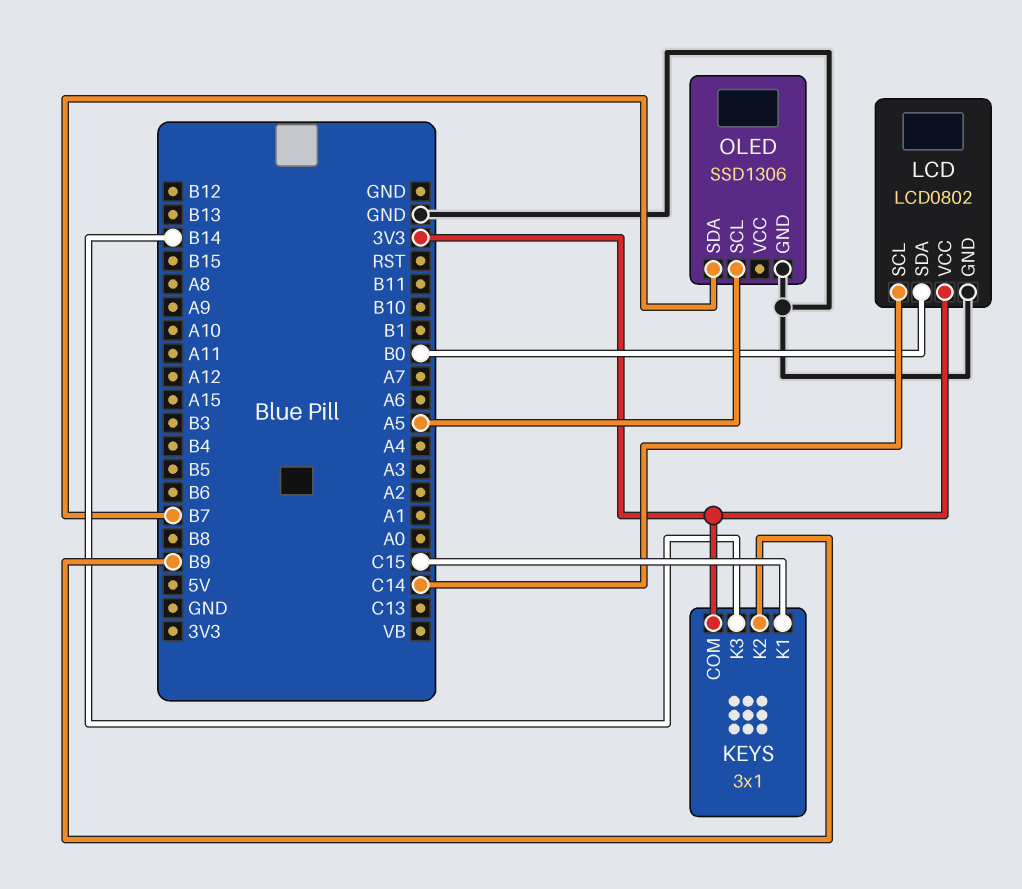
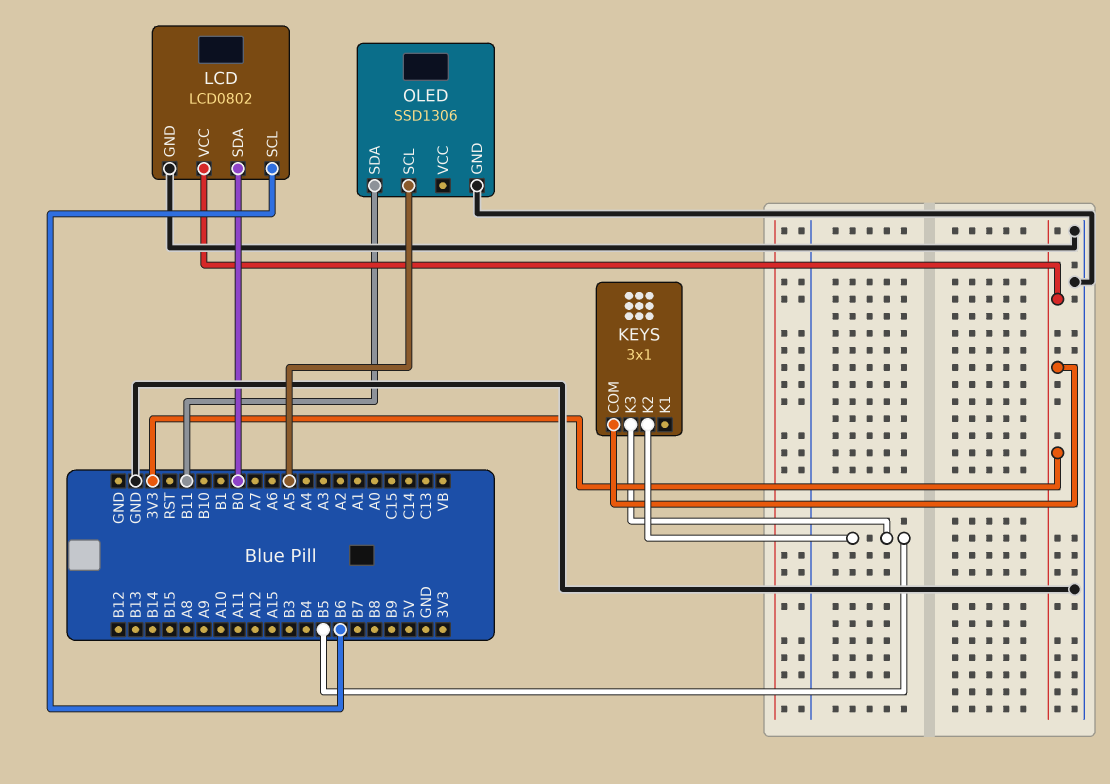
KEYS pin K1: C15 -> none
KEYS pin K2: B9 -> B5
KEYS pin K3: B14 -> B5
LCD pin SCL: C14 -> B6
OLED pin SDA: B7 -> B11

